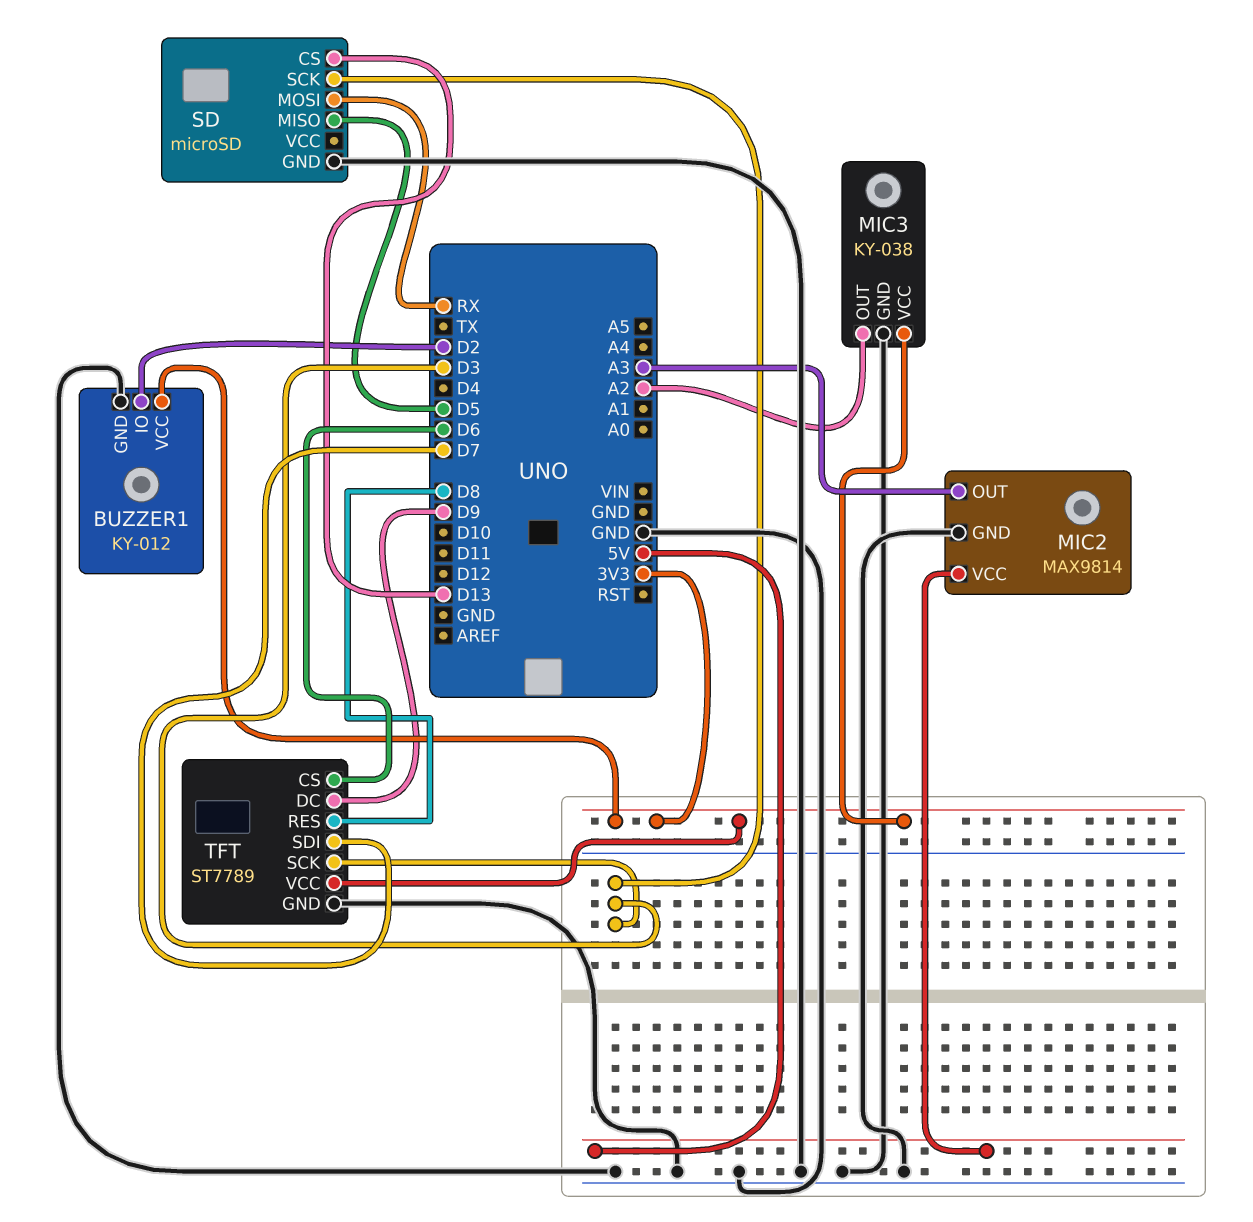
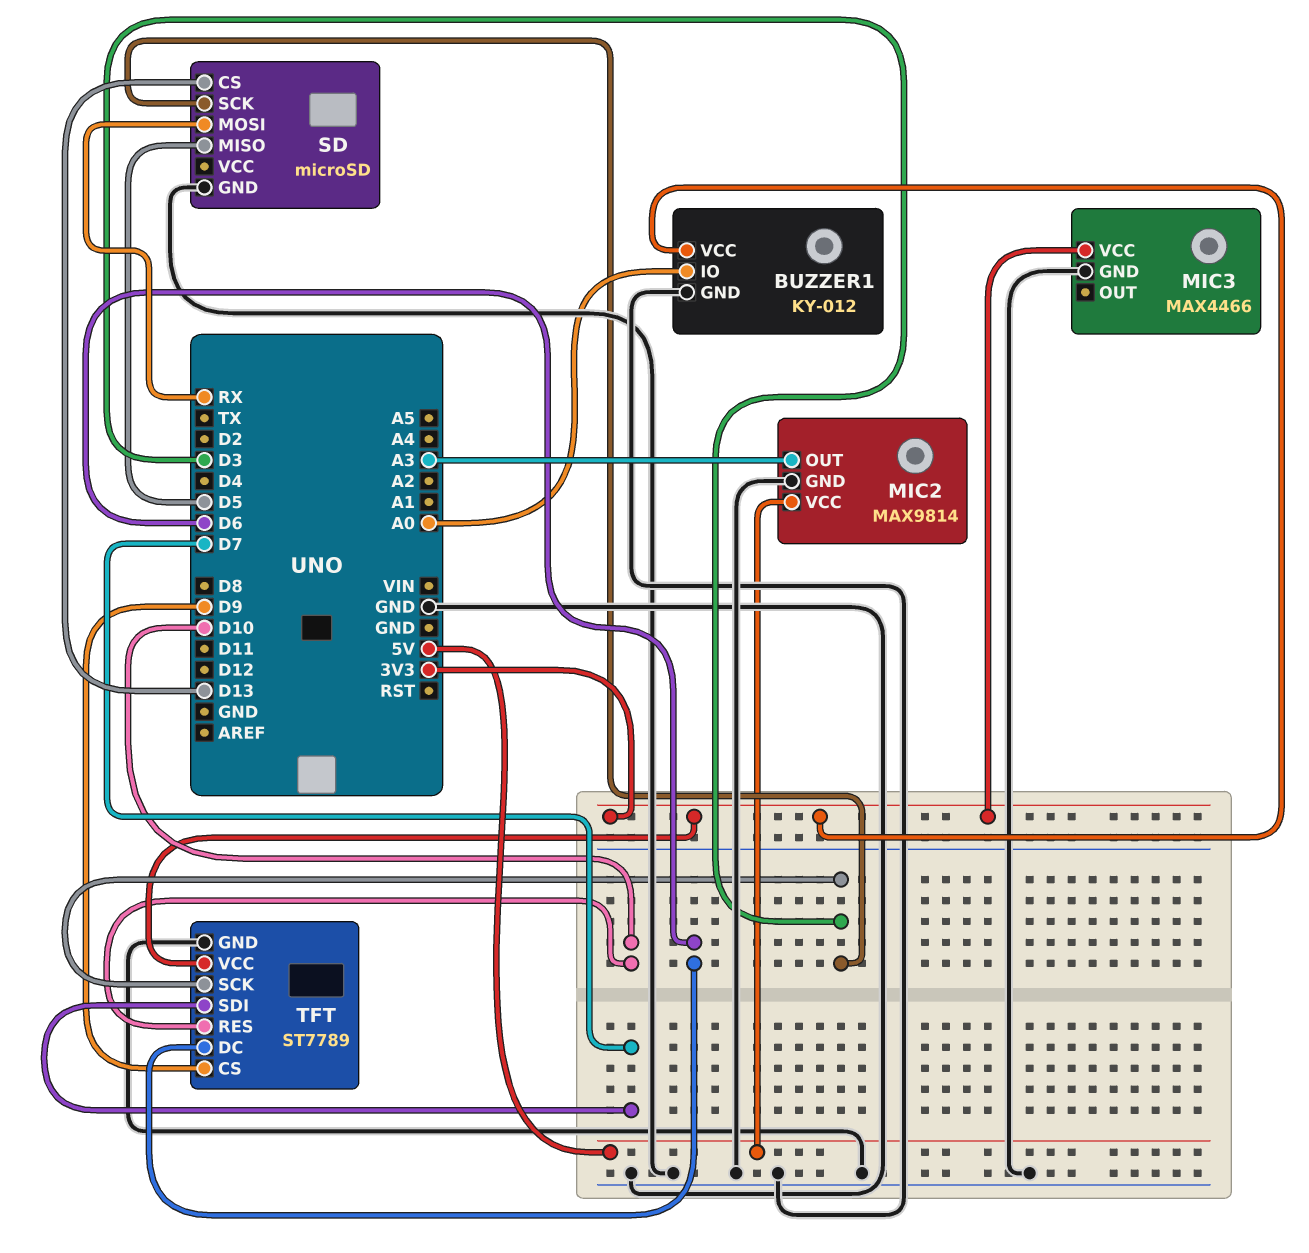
BUZZER1 pin IO: D2 -> A0
MIC3: KY-038 -> MAX4466
MIC3 pin OUT: A2 -> none
TFT pin CS: D6 -> D9
TFT pin DC: D9 -> D6
TFT pin RES: D8 -> D10

